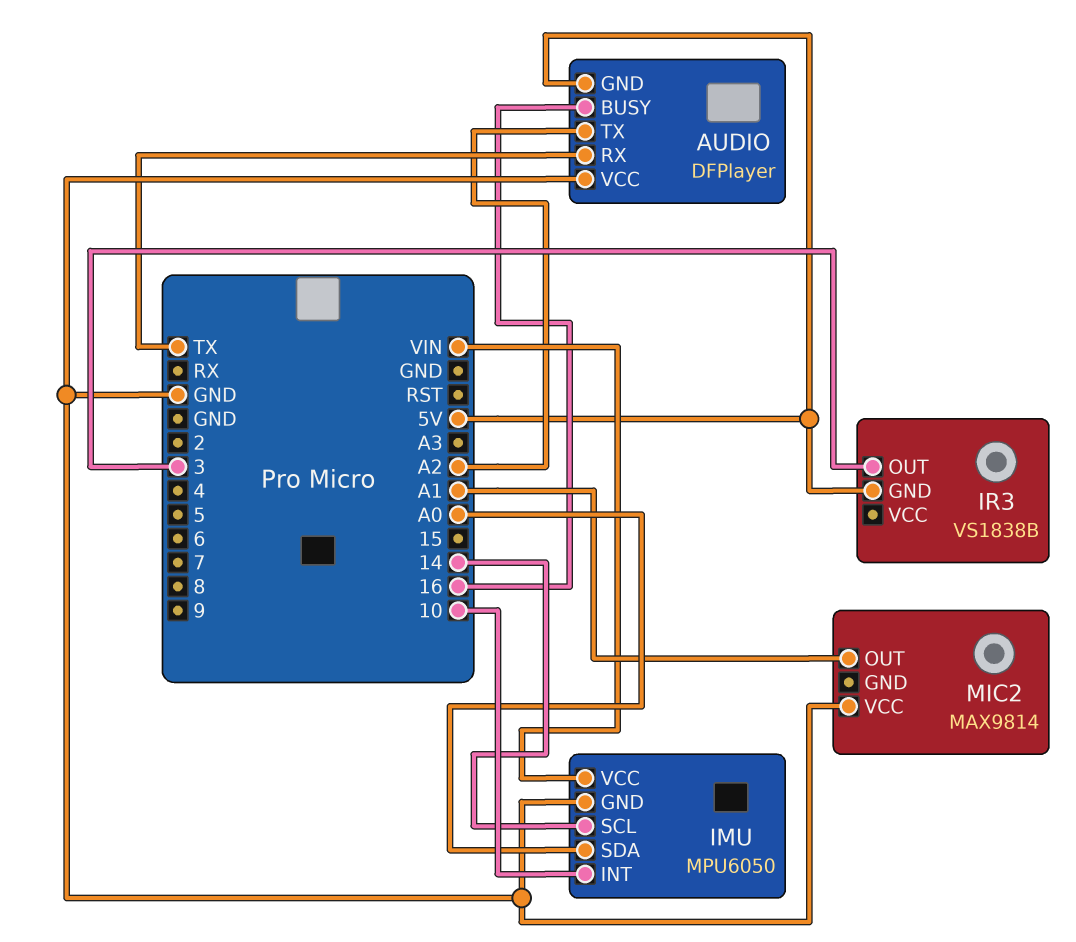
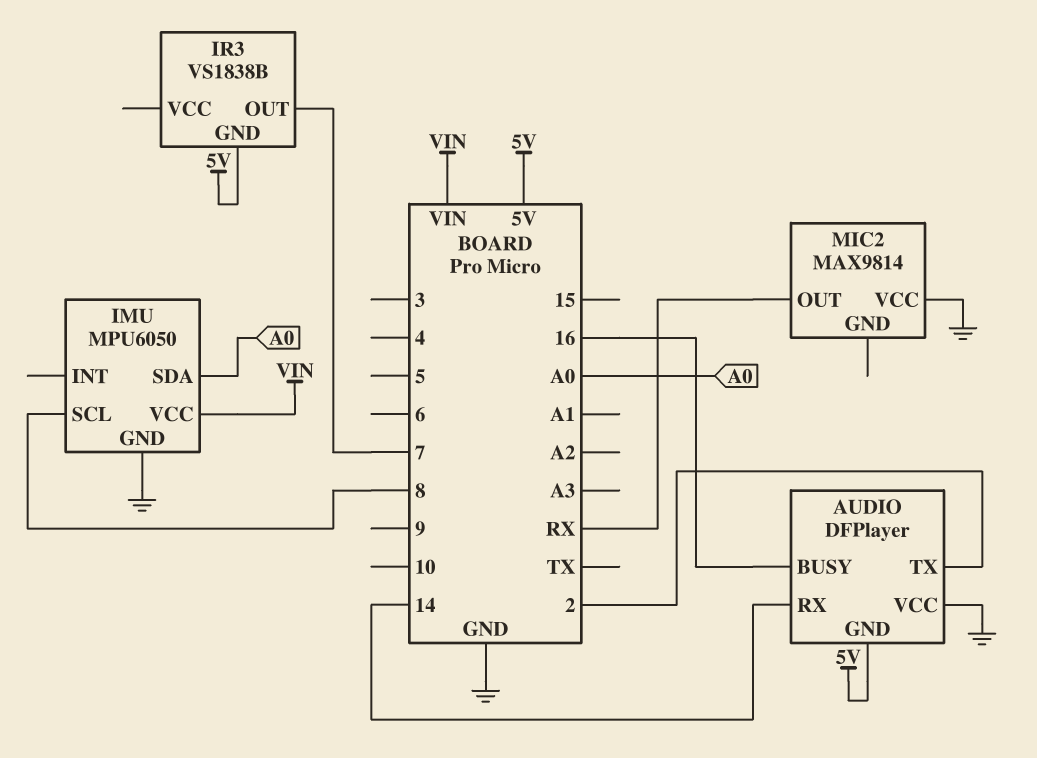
AUDIO pin RX: TX -> 14
AUDIO pin TX: A2 -> 2
IMU pin INT: 10 -> none
IMU pin SCL: 14 -> 8
IR3 pin OUT: 3 -> 7
MIC2 pin OUT: A1 -> RX

